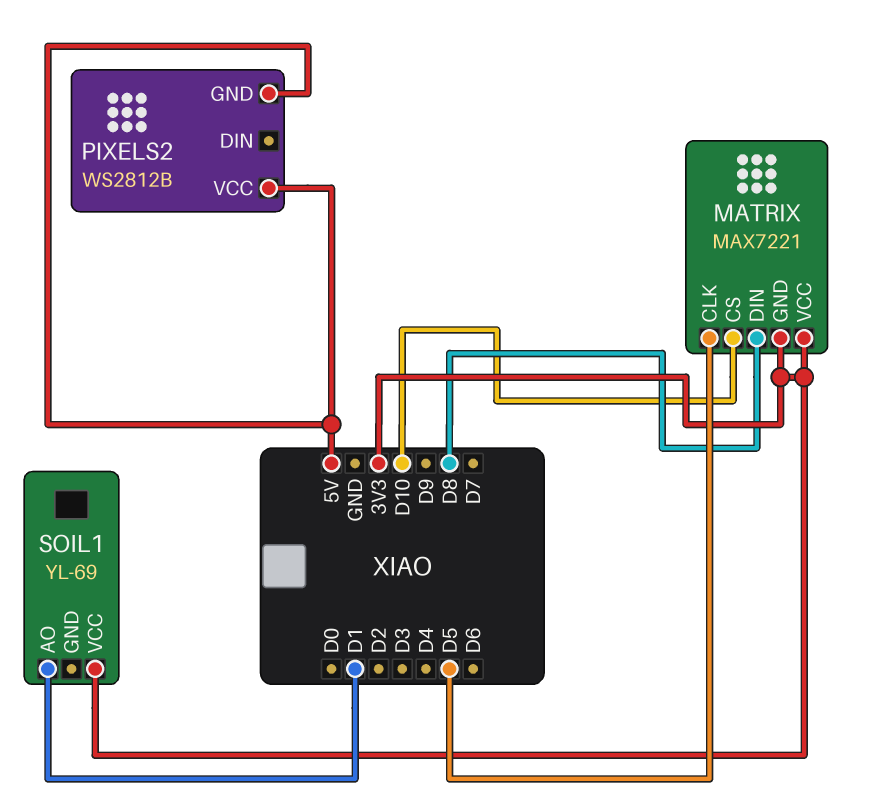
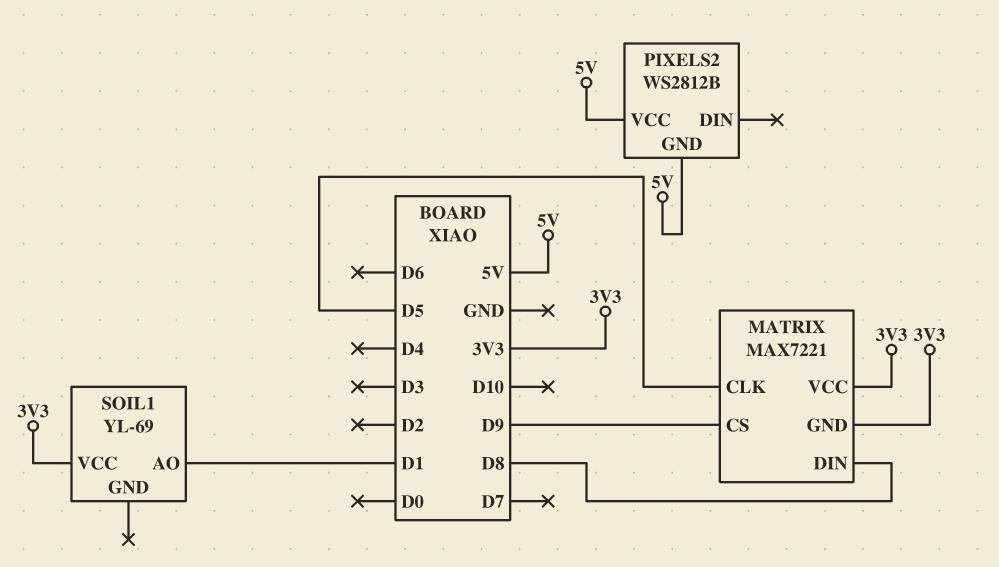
MATRIX pin CS: D10 -> D9

